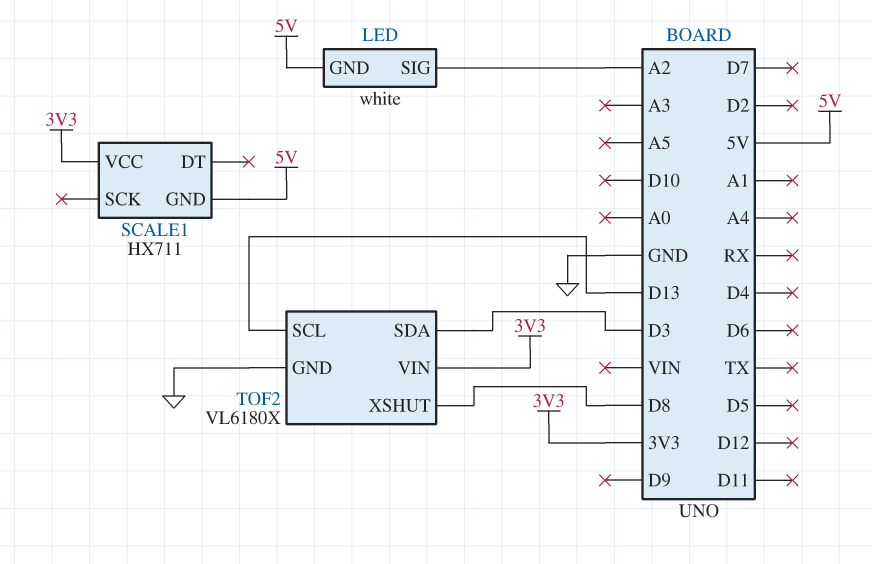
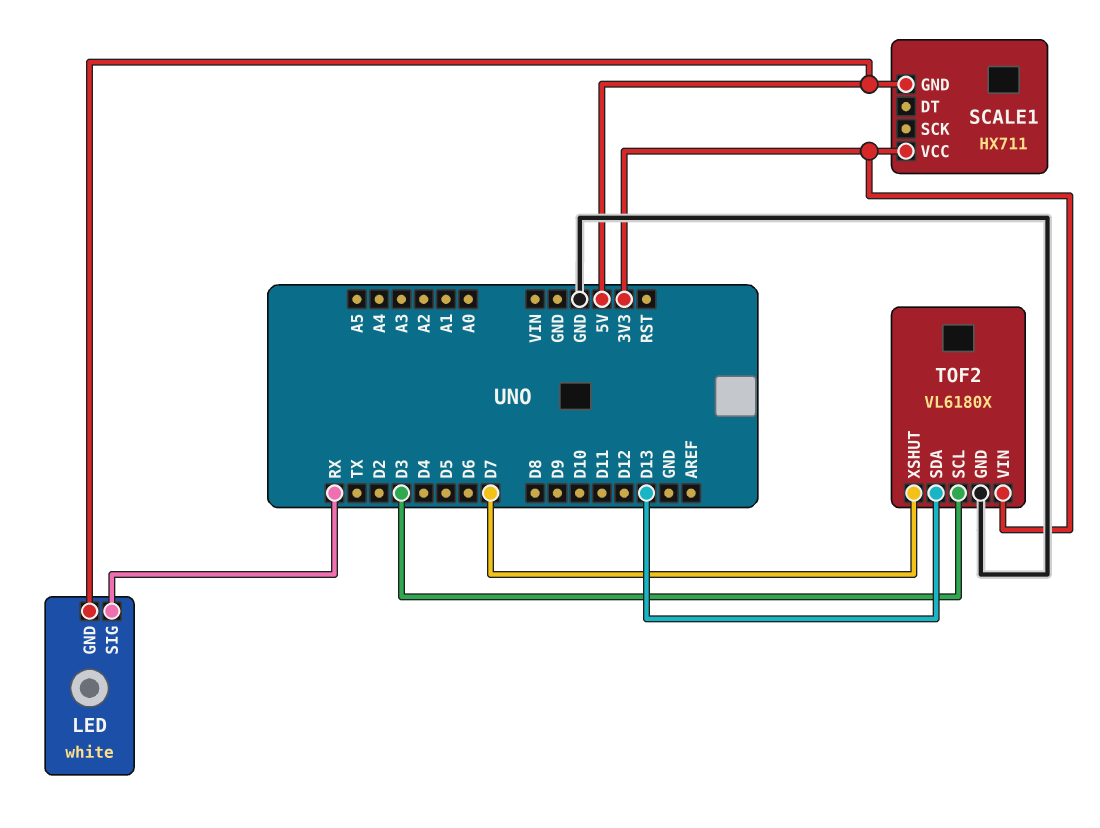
LED pin SIG: A2 -> RX
TOF2 pin SCL: D13 -> D3
TOF2 pin SDA: D3 -> D13
TOF2 pin XSHUT: D8 -> D7

